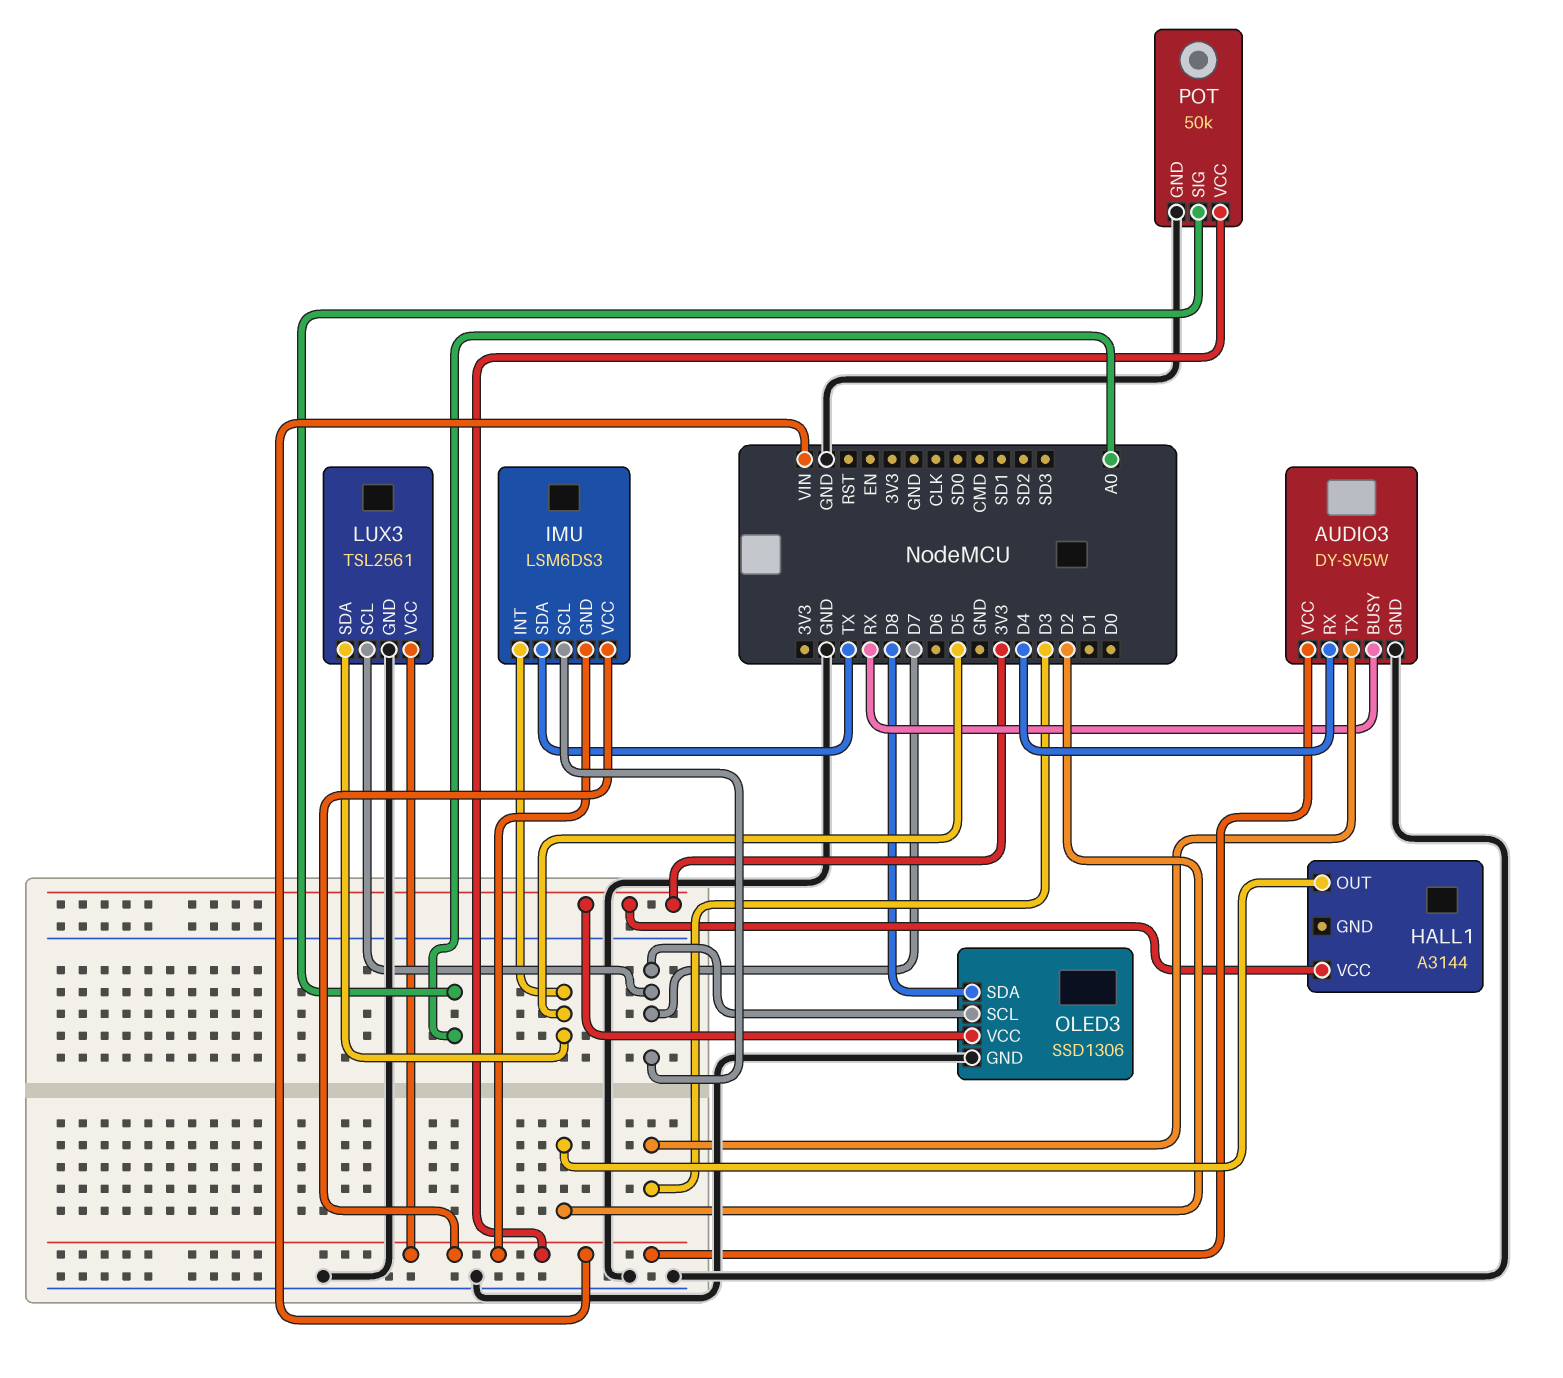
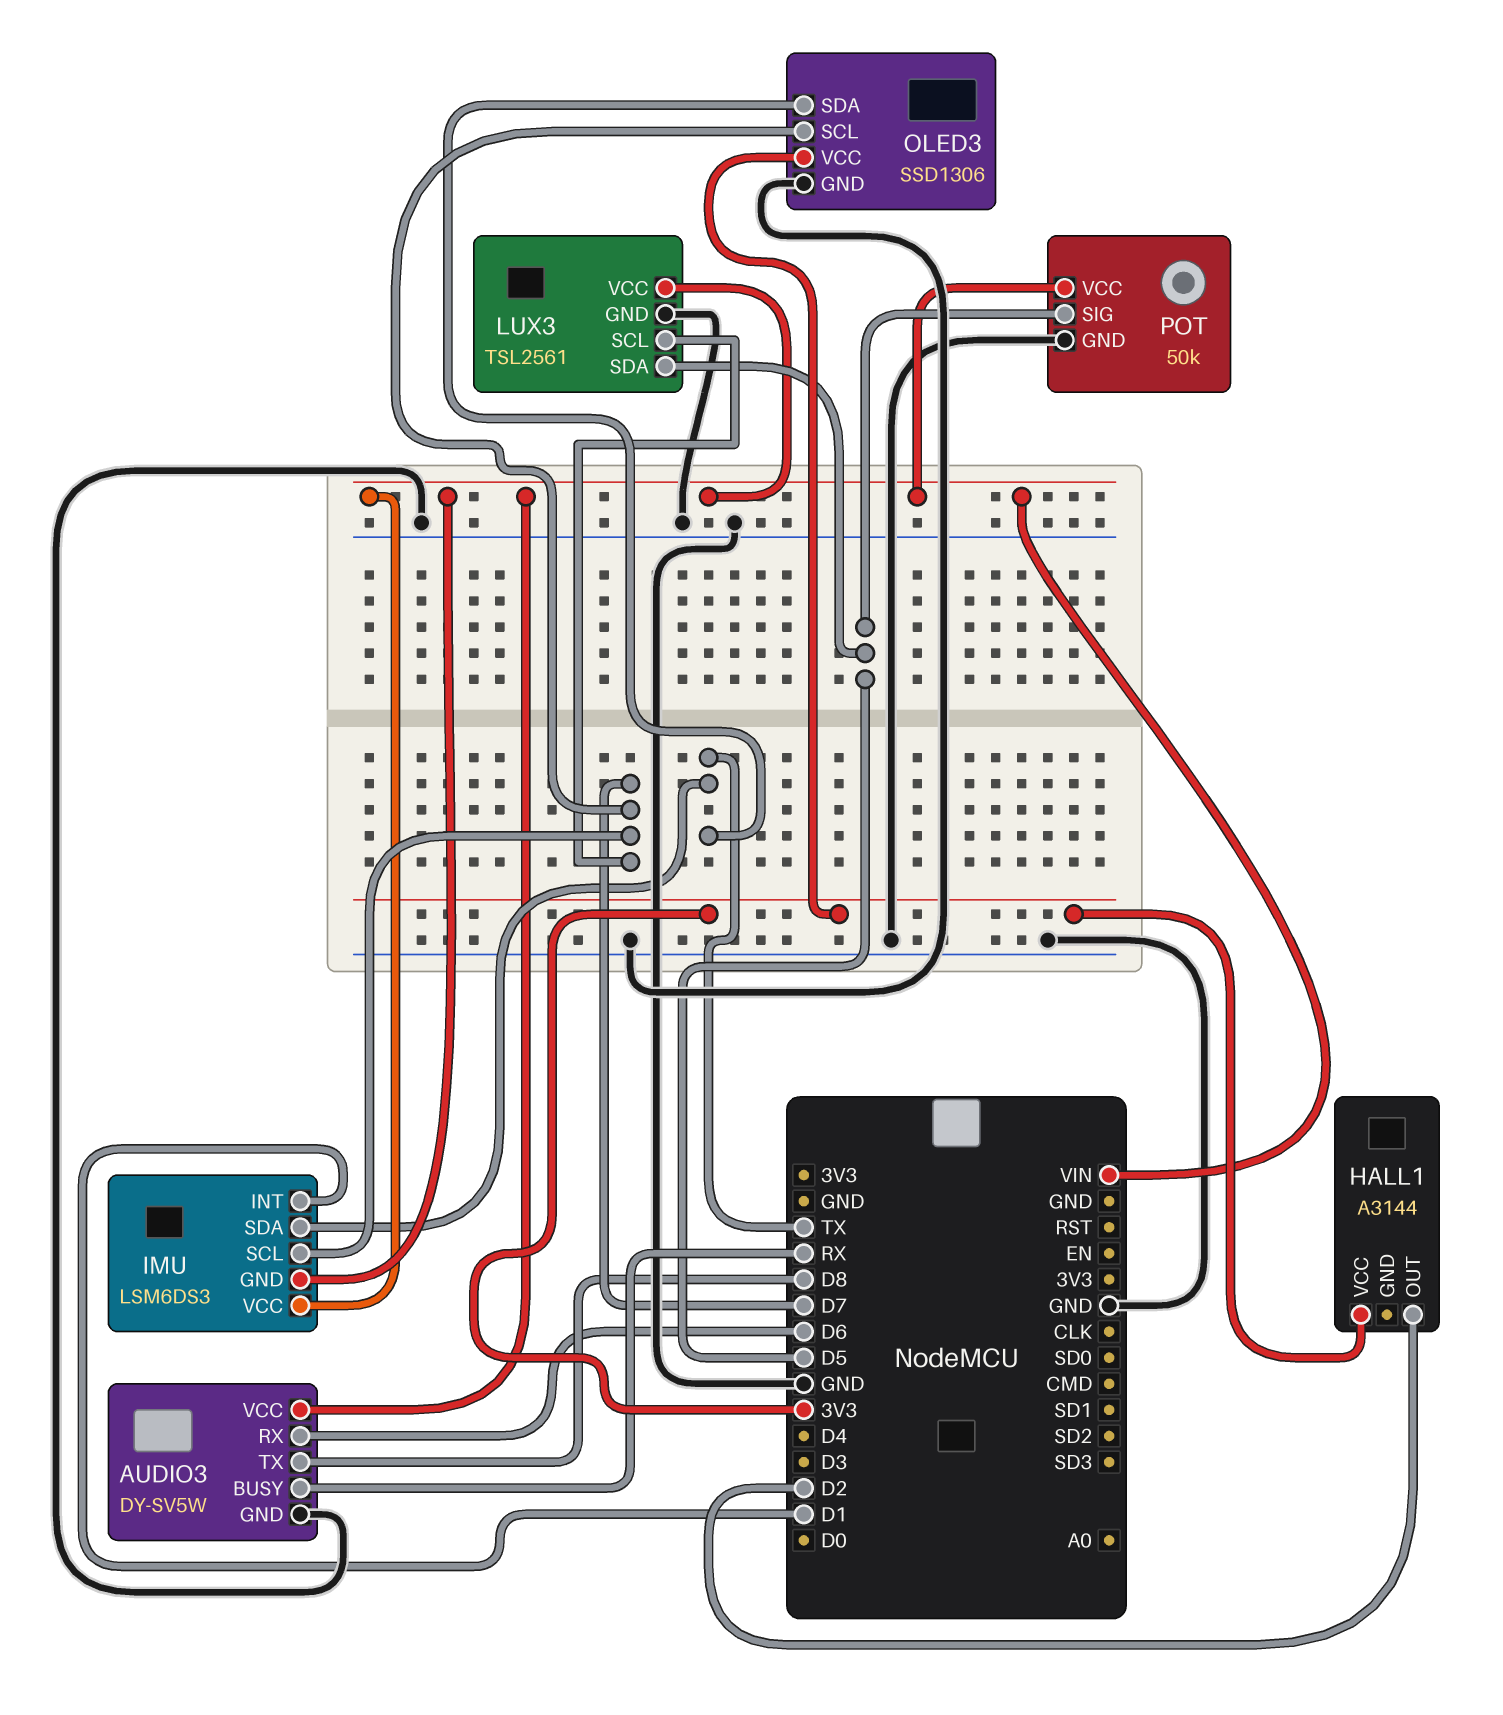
AUDIO3 pin RX: D4 -> D6
AUDIO3 pin TX: D3 -> D8
IMU pin INT: D5 -> D1
OLED3 pin SDA: D8 -> TX
POT pin SIG: A0 -> D5

